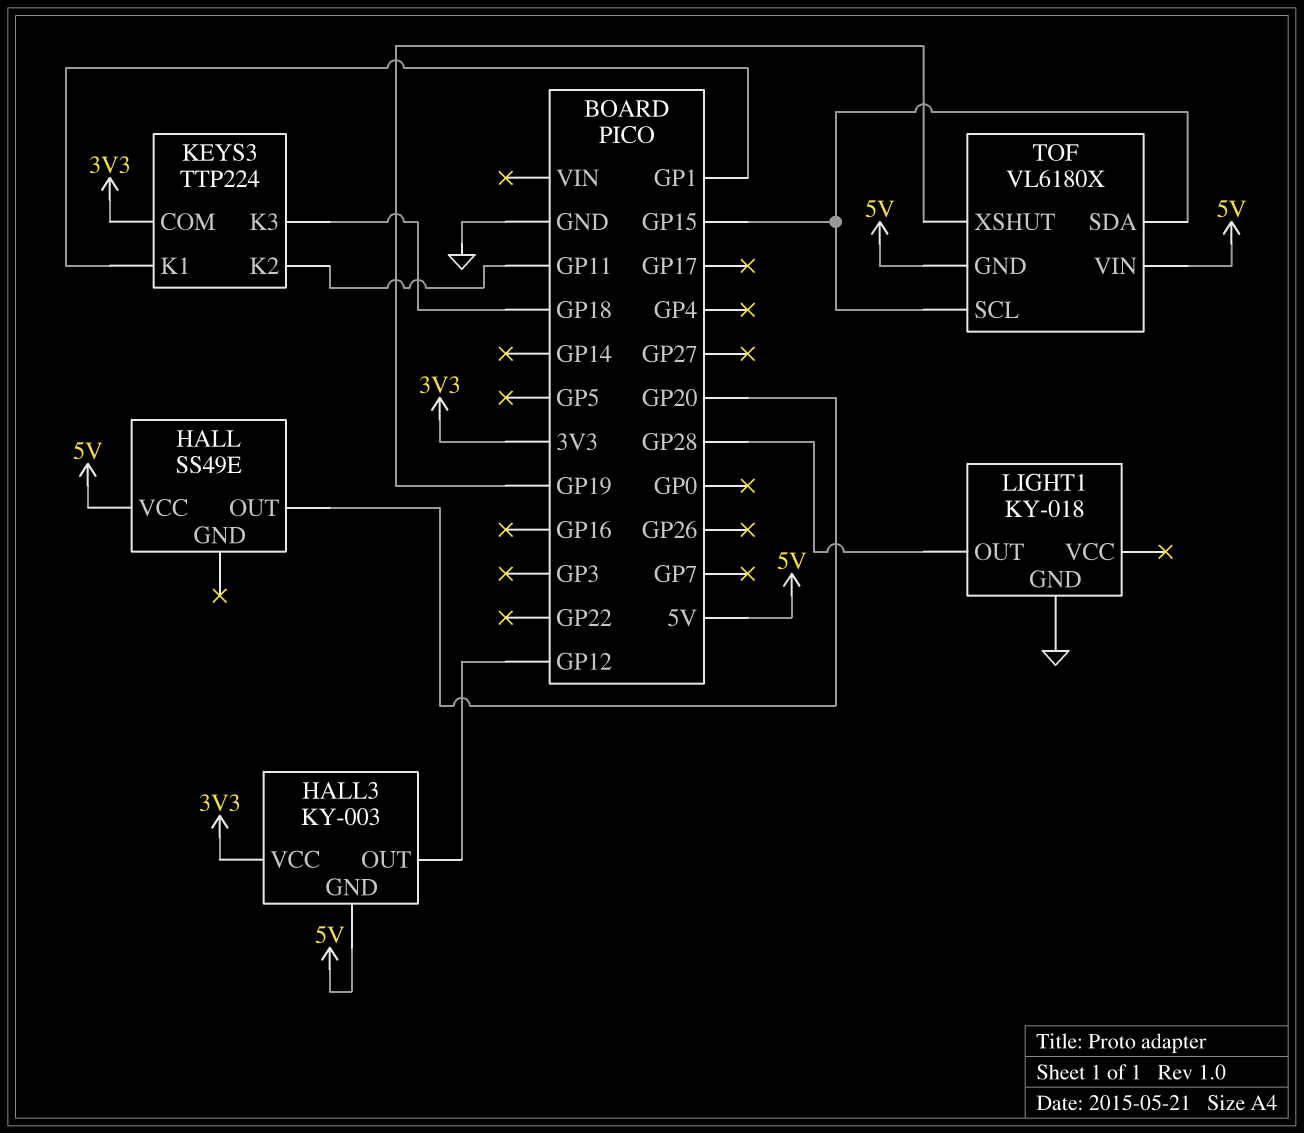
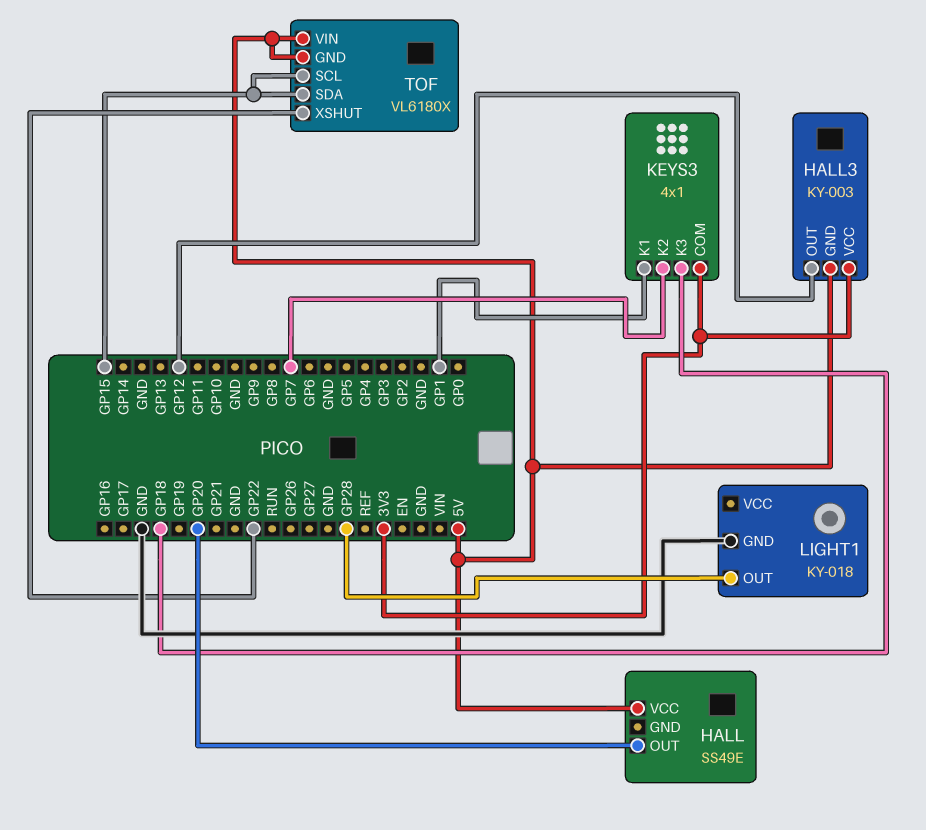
KEYS3: TTP224 -> 4x1
KEYS3 pin K2: GP11 -> GP7
TOF pin XSHUT: GP19 -> GP22

